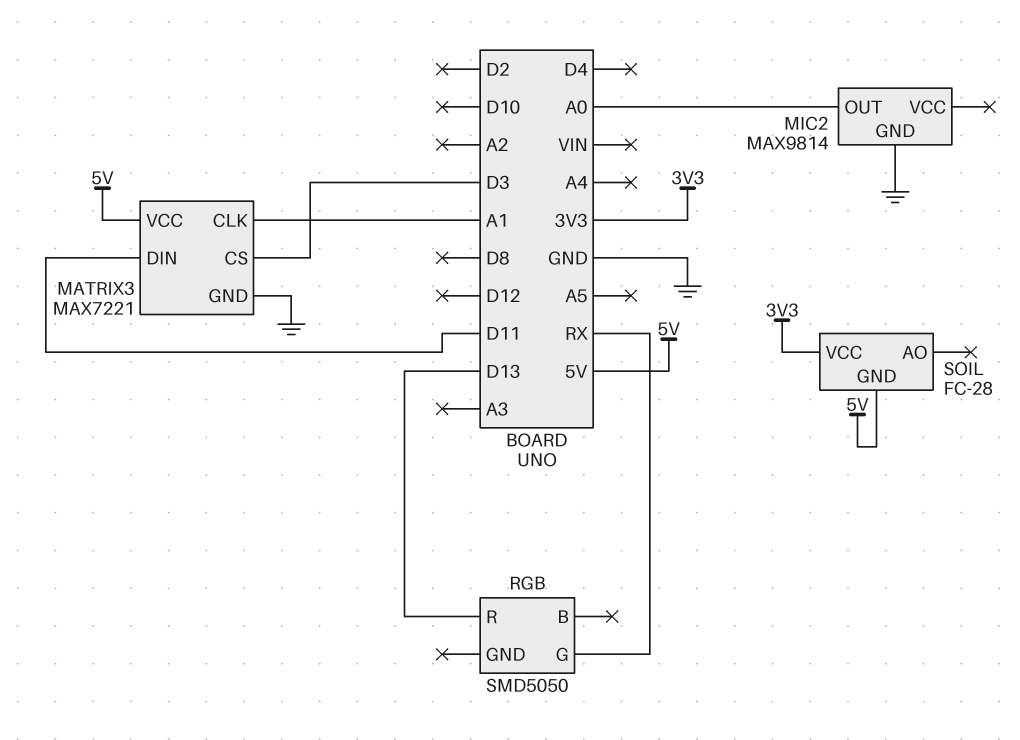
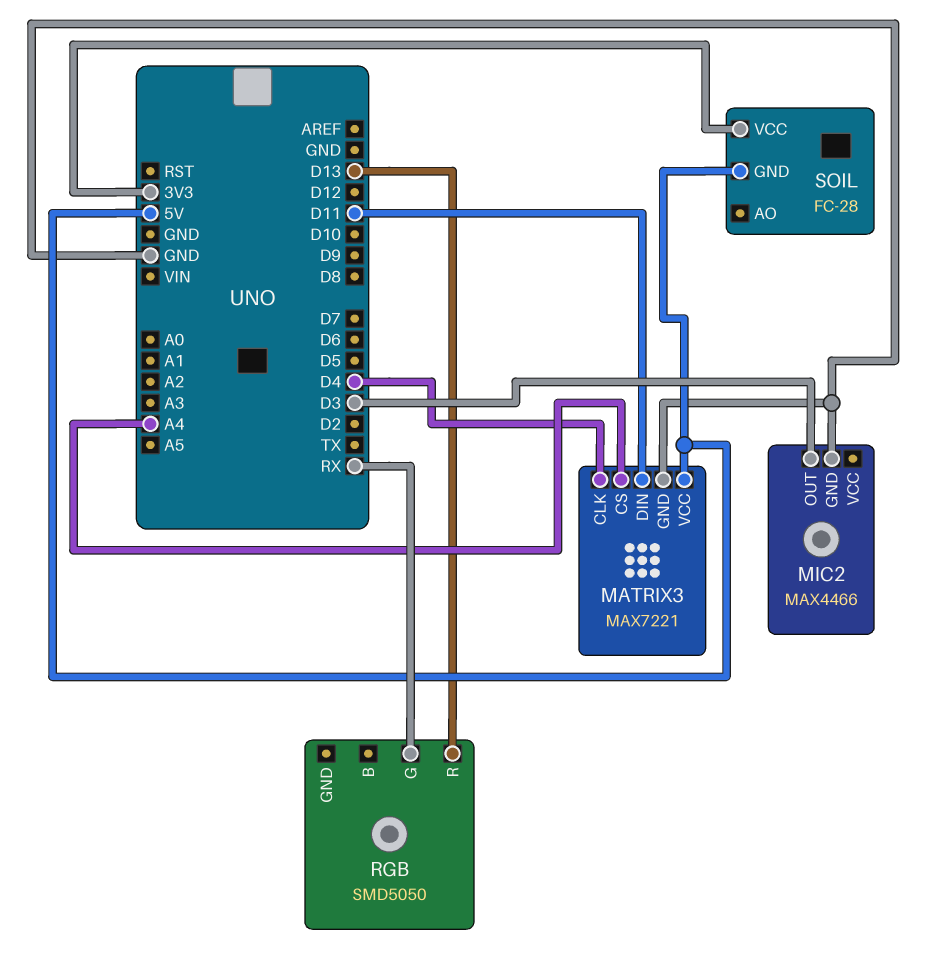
MATRIX3 pin CLK: A1 -> D4
MATRIX3 pin CS: D3 -> A4
MIC2: MAX9814 -> MAX4466
MIC2 pin OUT: A0 -> D3

